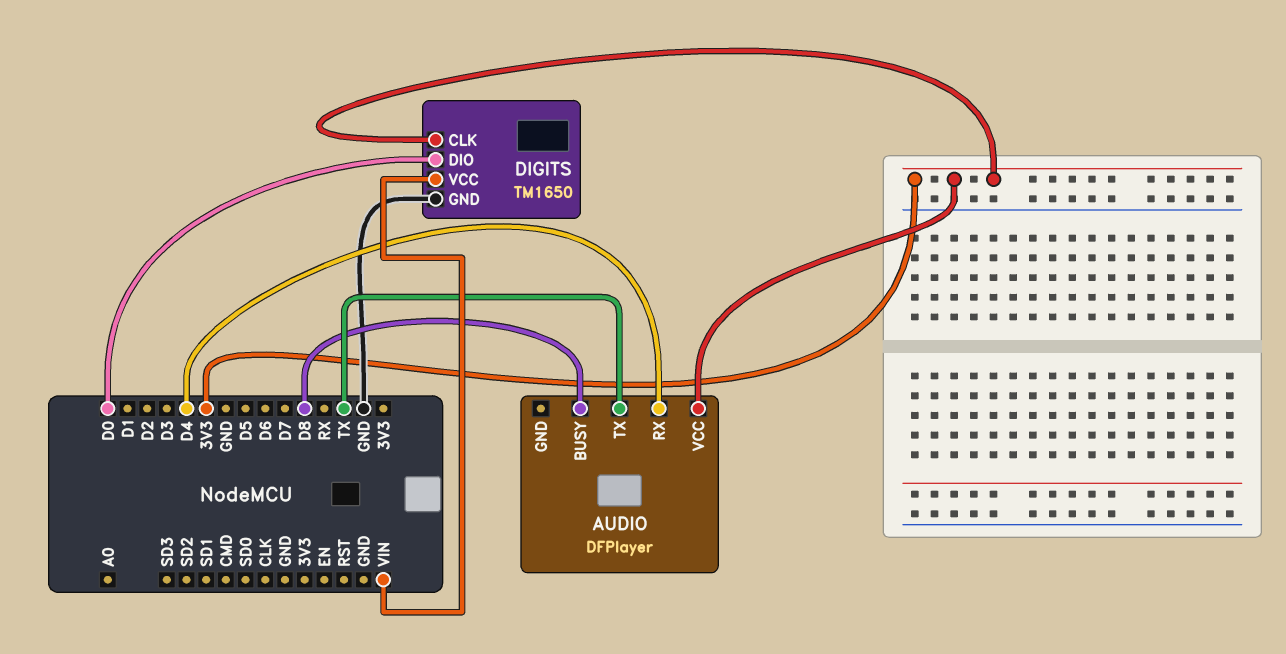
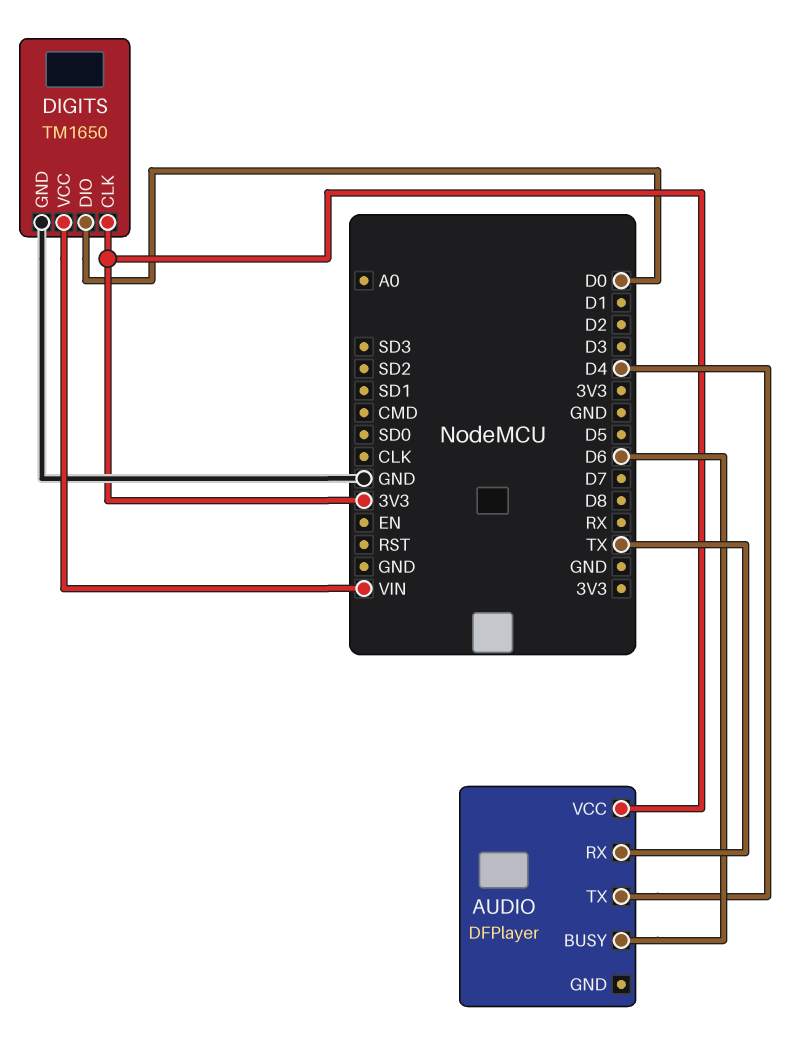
AUDIO pin BUSY: D8 -> D6
AUDIO pin RX: D4 -> TX
AUDIO pin TX: TX -> D4

